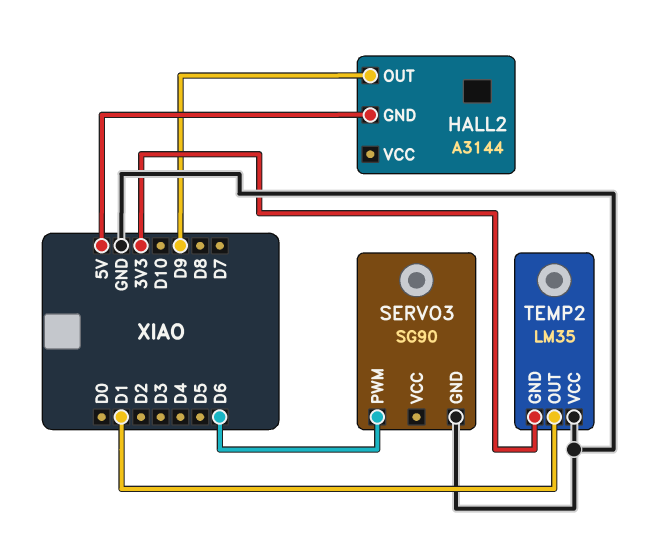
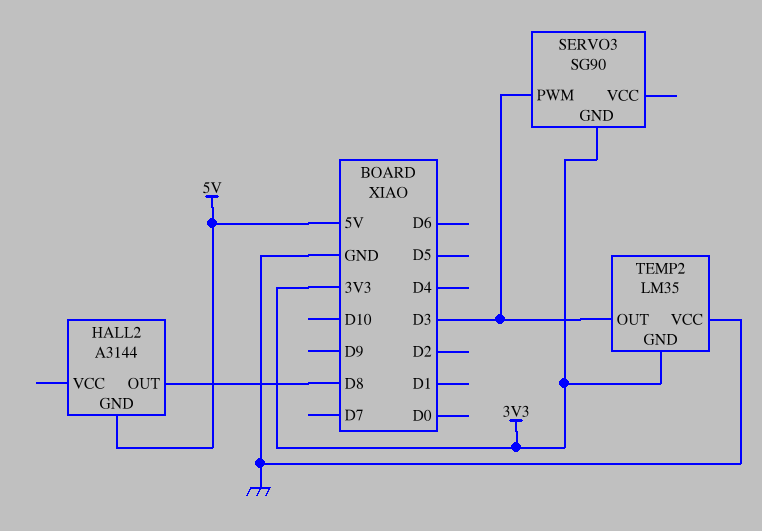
HALL2 pin OUT: D9 -> D8
SERVO3 pin GND: GND -> 3V3
SERVO3 pin PWM: D6 -> D3
TEMP2 pin OUT: D1 -> D3

